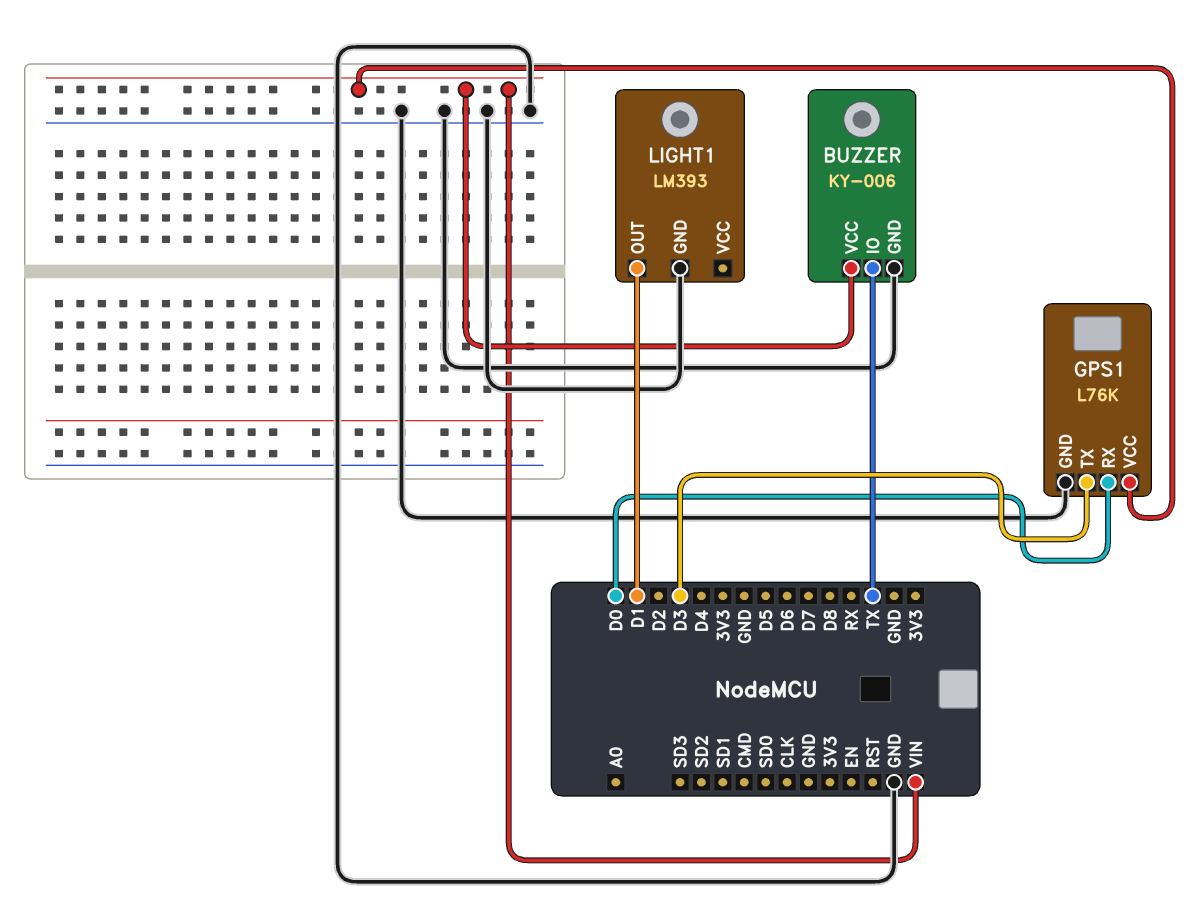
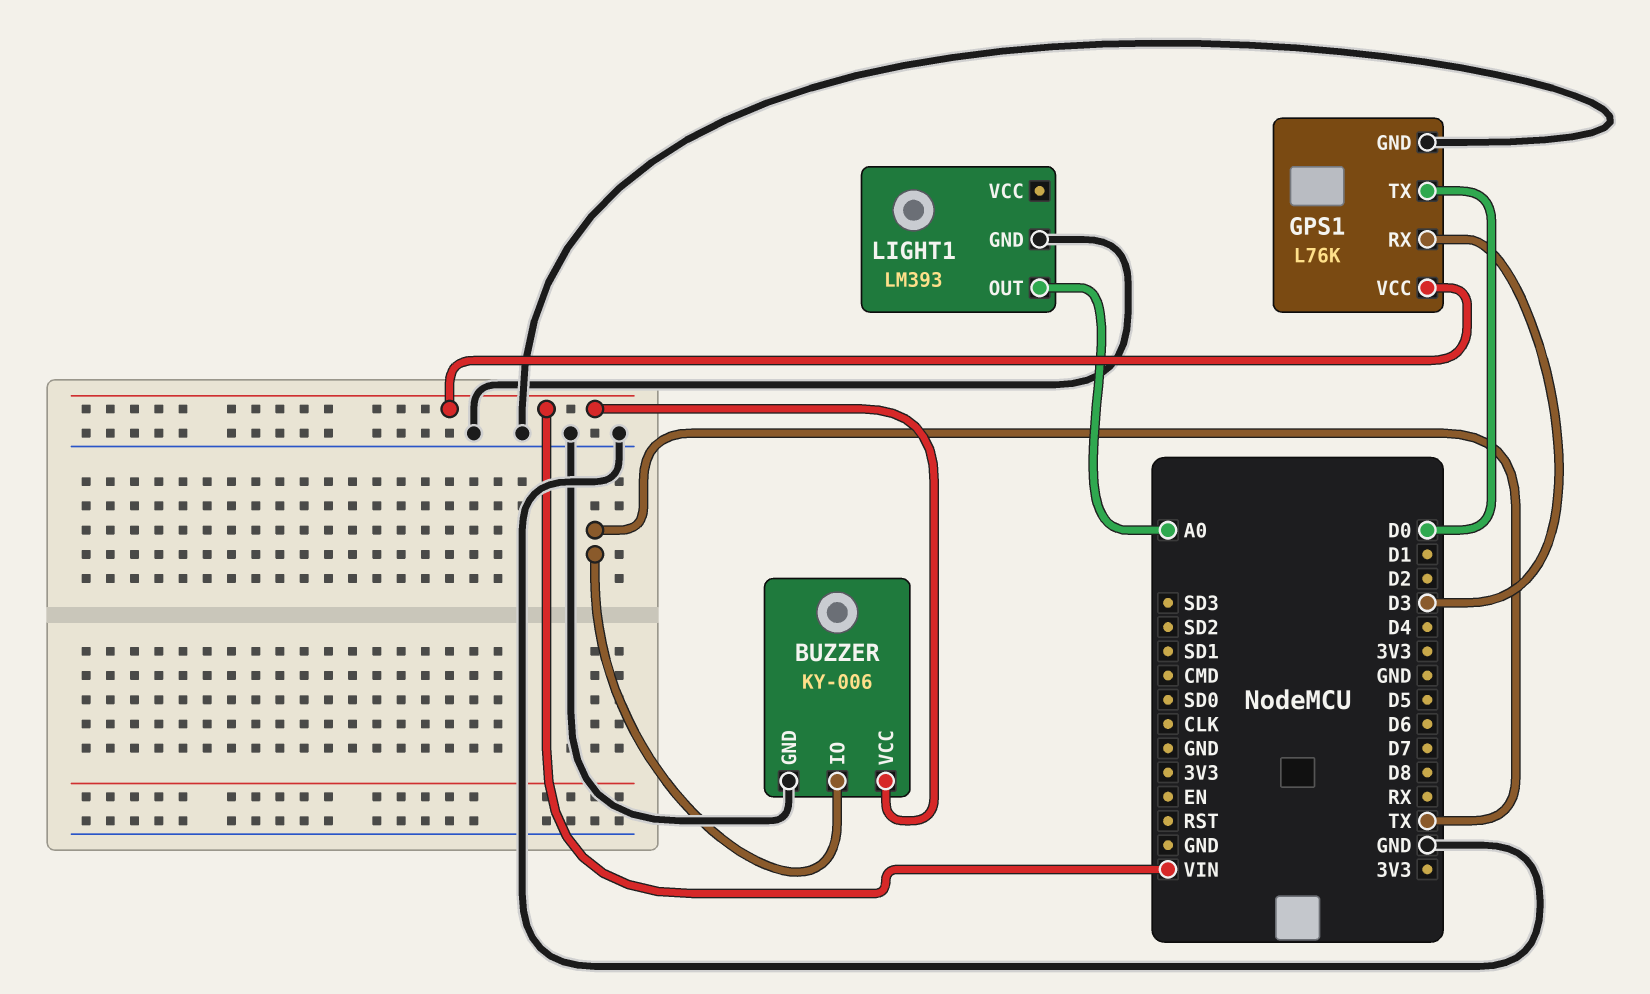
GPS1 pin RX: D0 -> D3
GPS1 pin TX: D3 -> D0
LIGHT1 pin OUT: D1 -> A0

